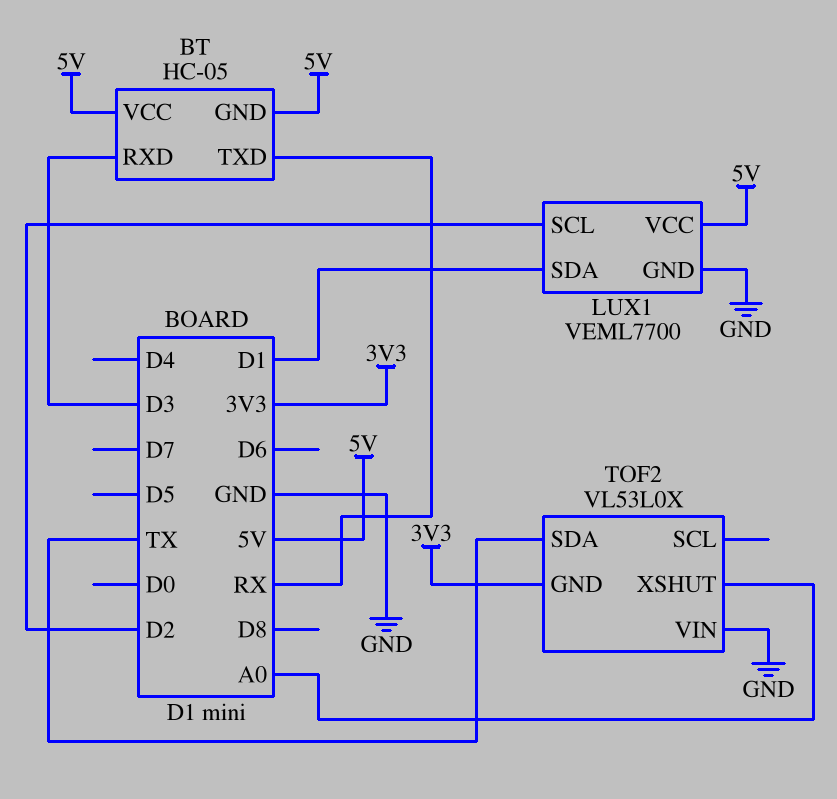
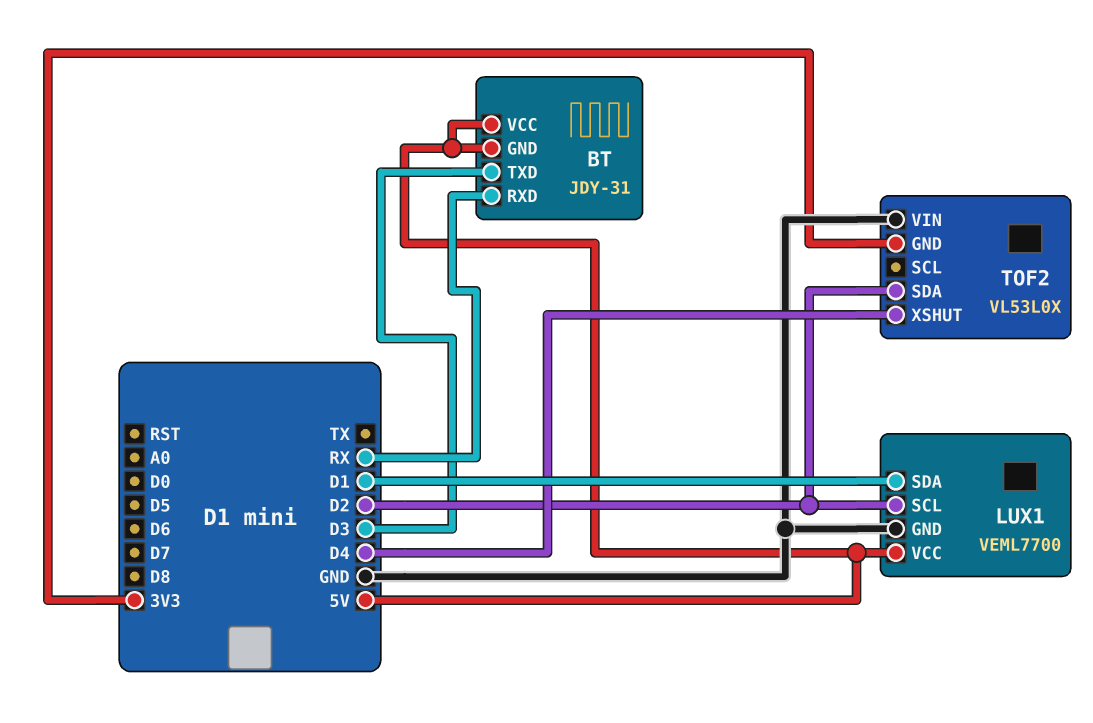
BT: HC-05 -> JDY-31
BT pin RXD: D3 -> RX
BT pin TXD: RX -> D3
TOF2 pin SDA: TX -> D2
TOF2 pin XSHUT: A0 -> D4

